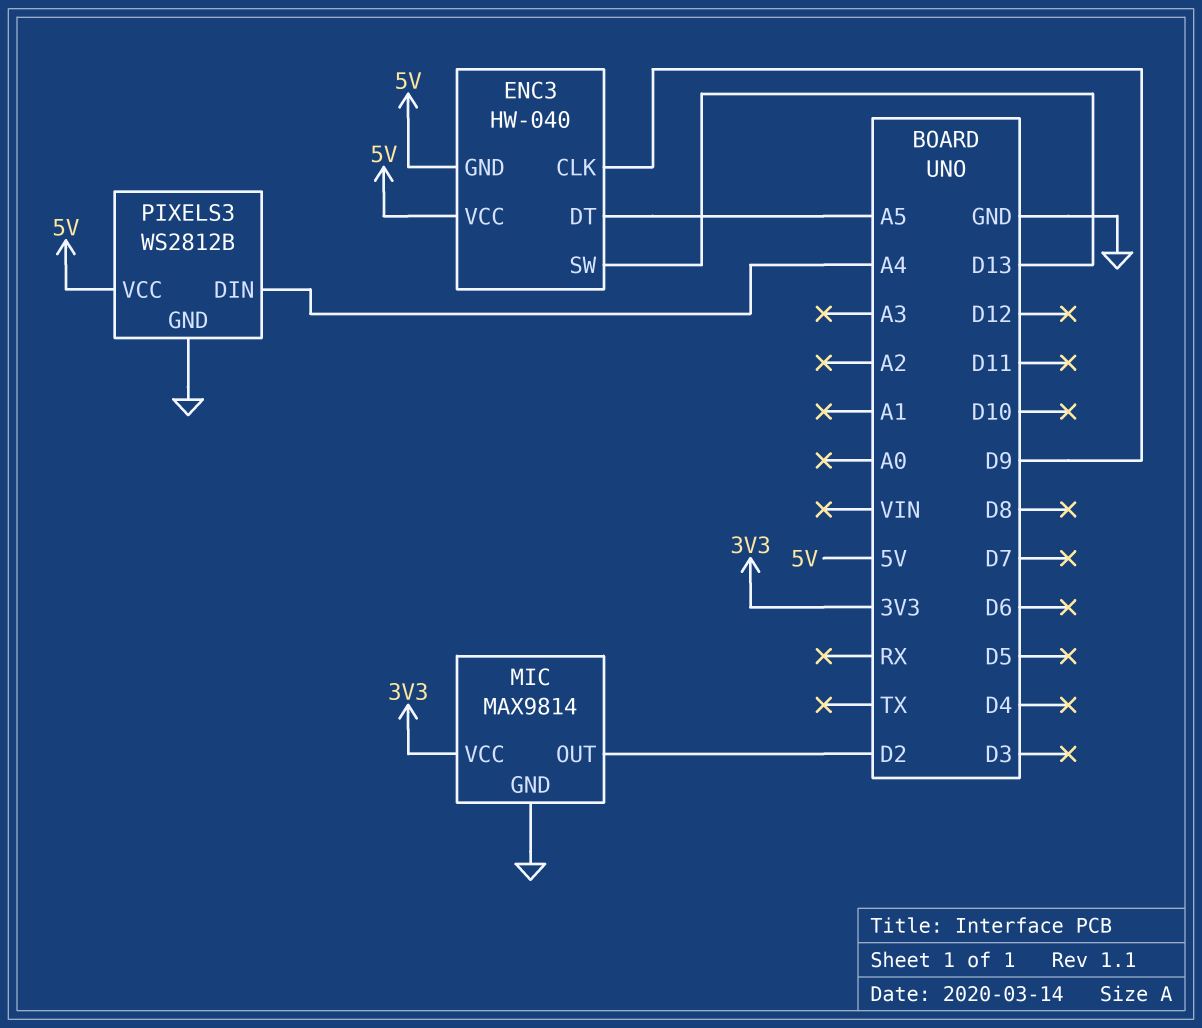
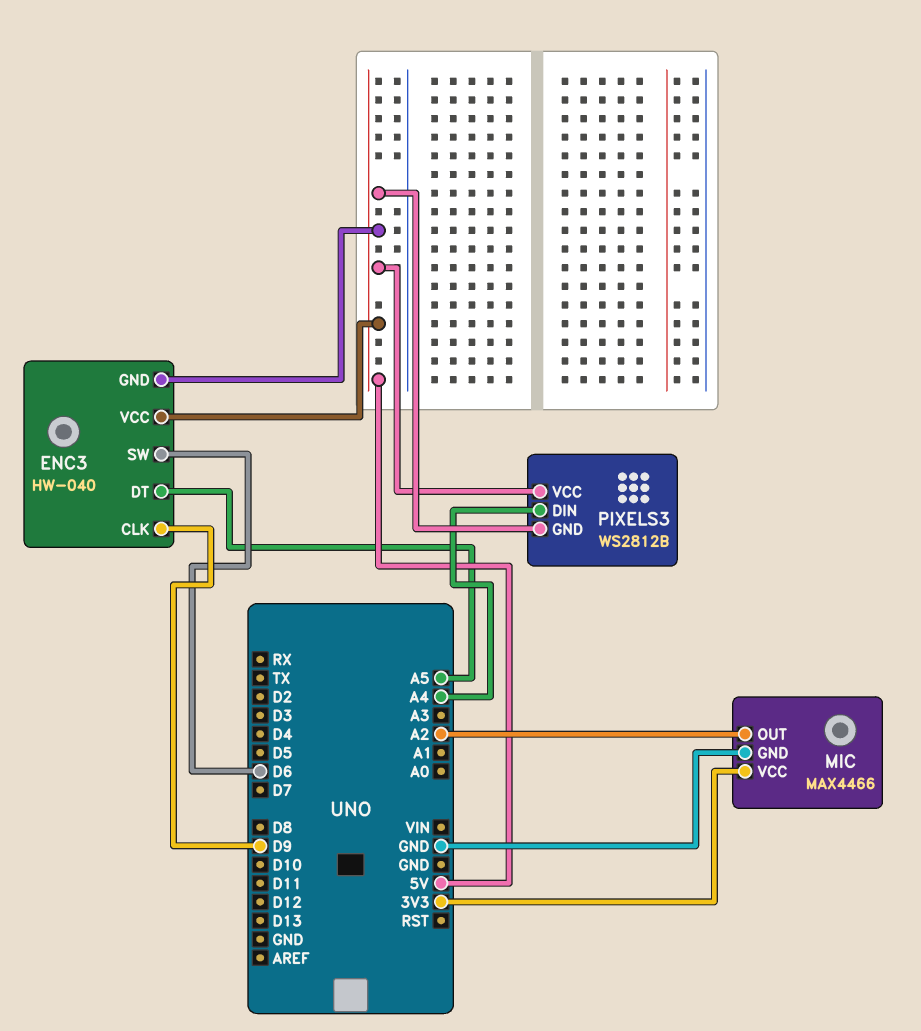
ENC3 pin SW: D13 -> D6
MIC: MAX9814 -> MAX4466
MIC pin OUT: D2 -> A2
PIXELS3 pin GND: GND -> 5V

